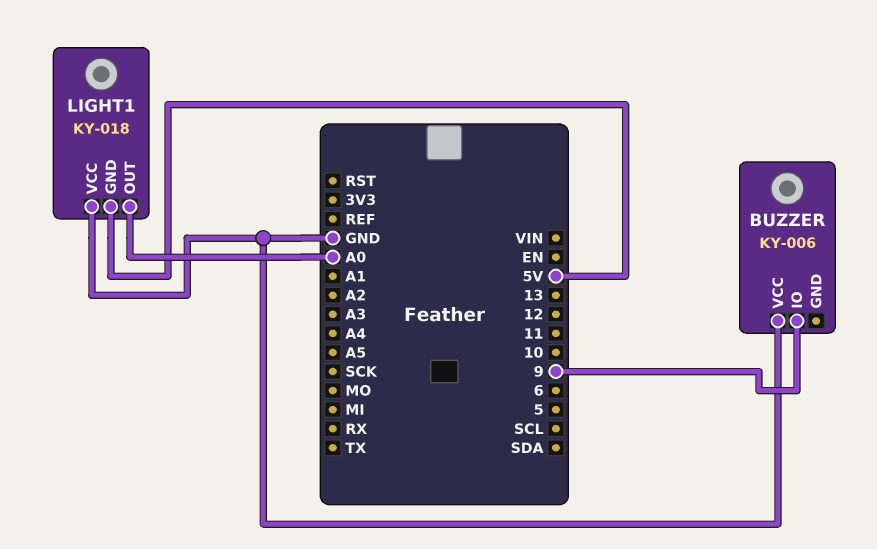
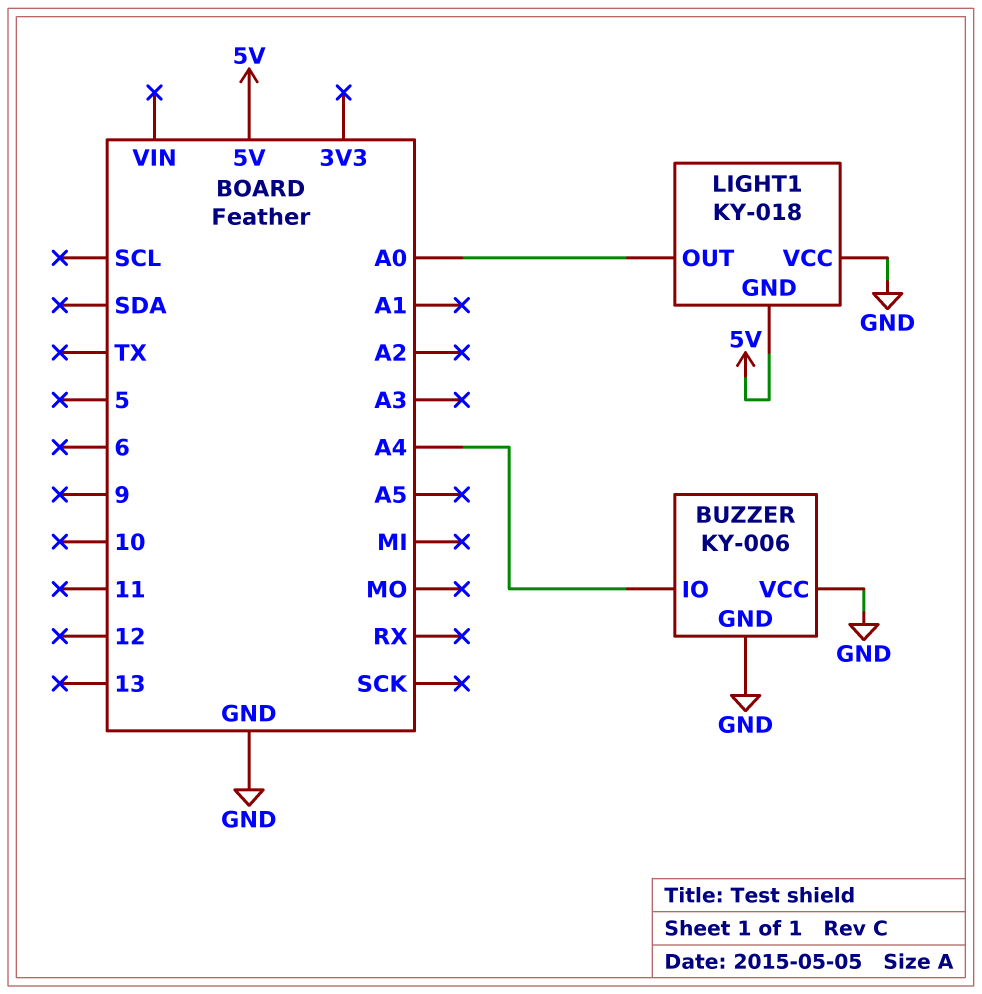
BUZZER pin GND: none -> GND
BUZZER pin IO: 9 -> A4

